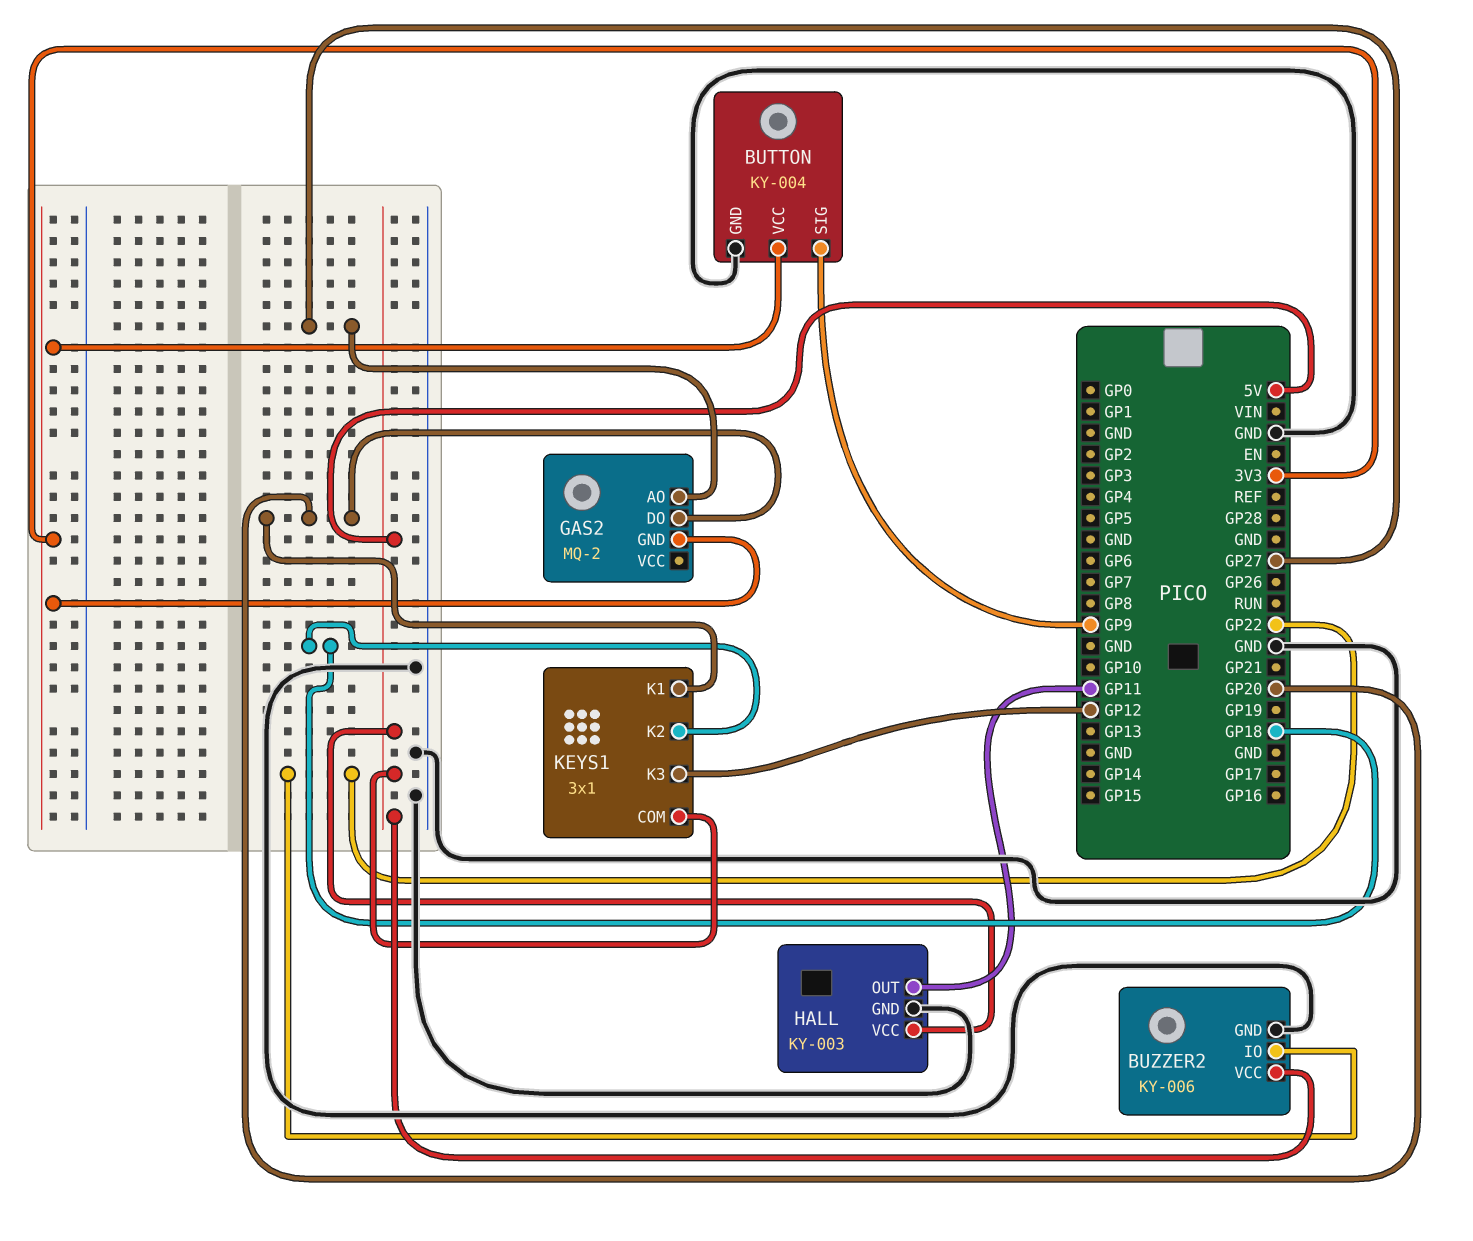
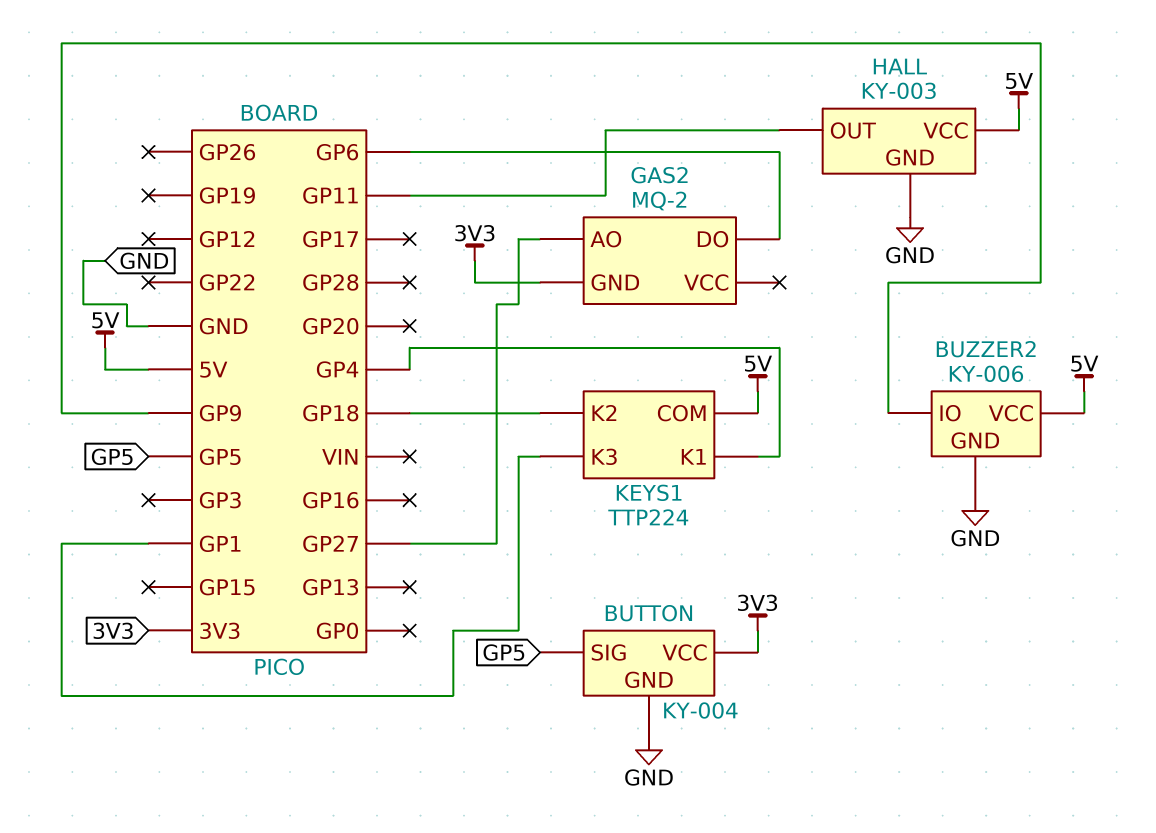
BUTTON pin SIG: GP9 -> GP5
BUZZER2 pin IO: GP22 -> GP9
GAS2 pin DO: GP20 -> GP6
KEYS1: 3x1 -> TTP224
KEYS1 pin K1: GP20 -> GP4
KEYS1 pin K3: GP12 -> GP1

